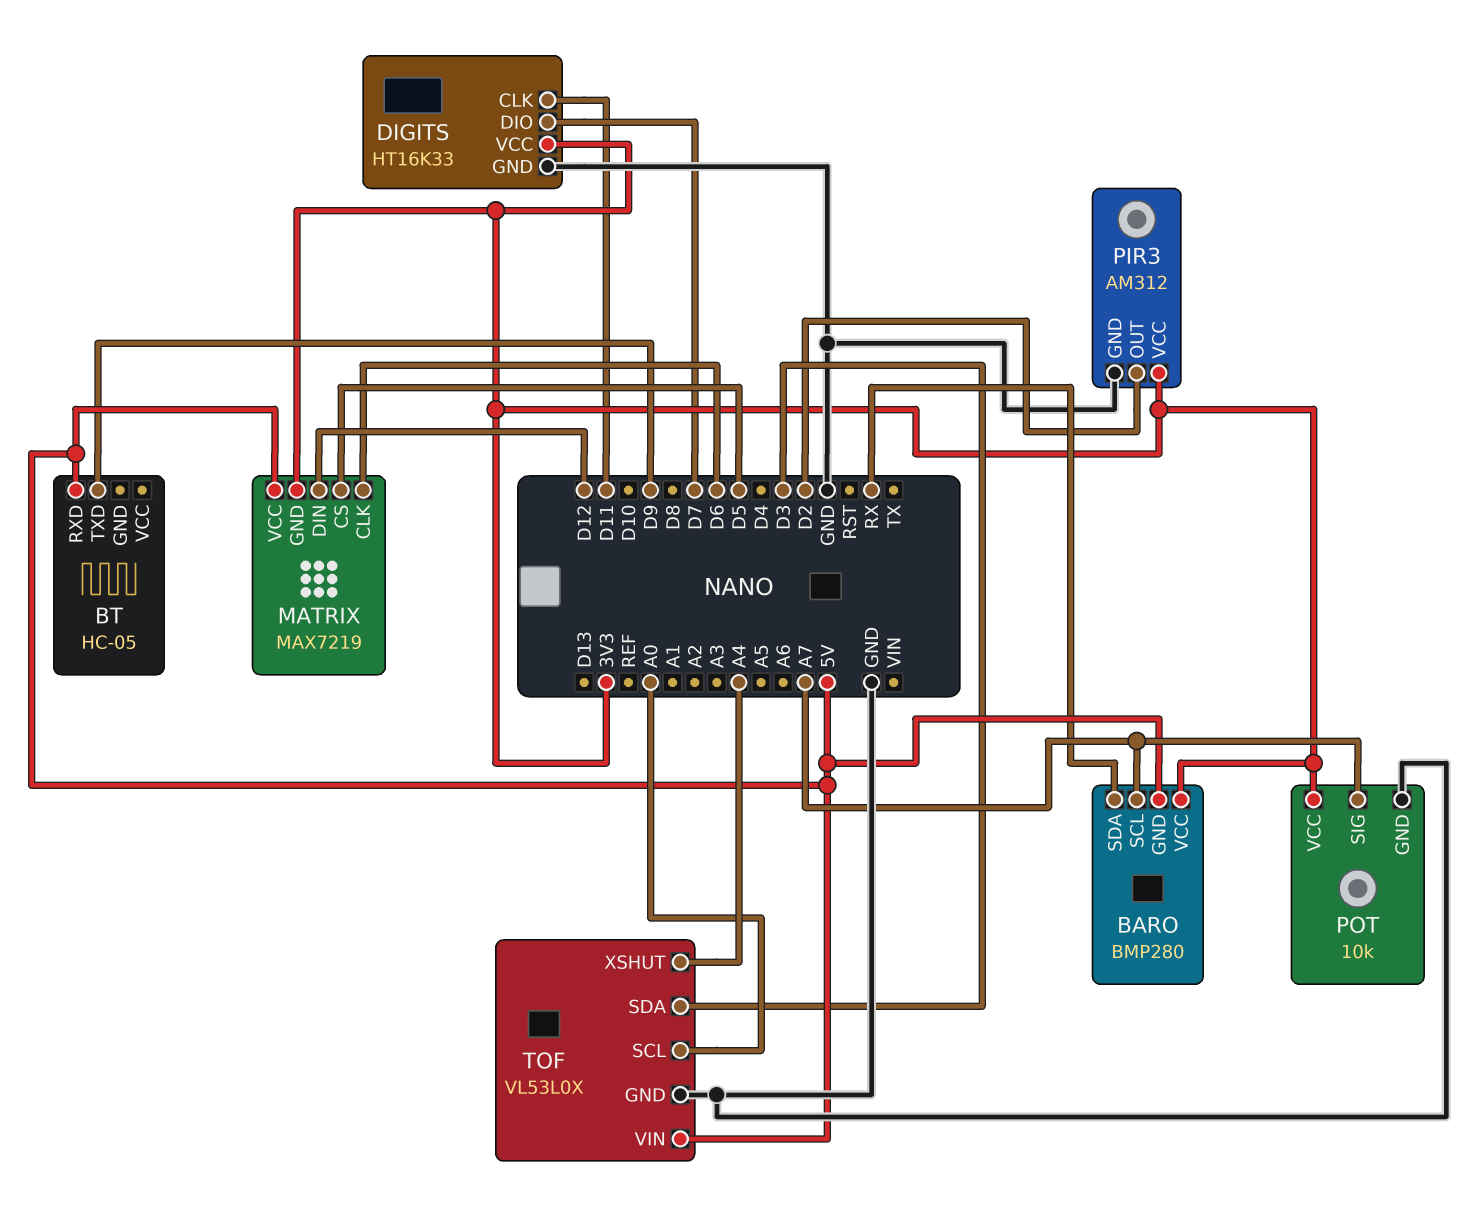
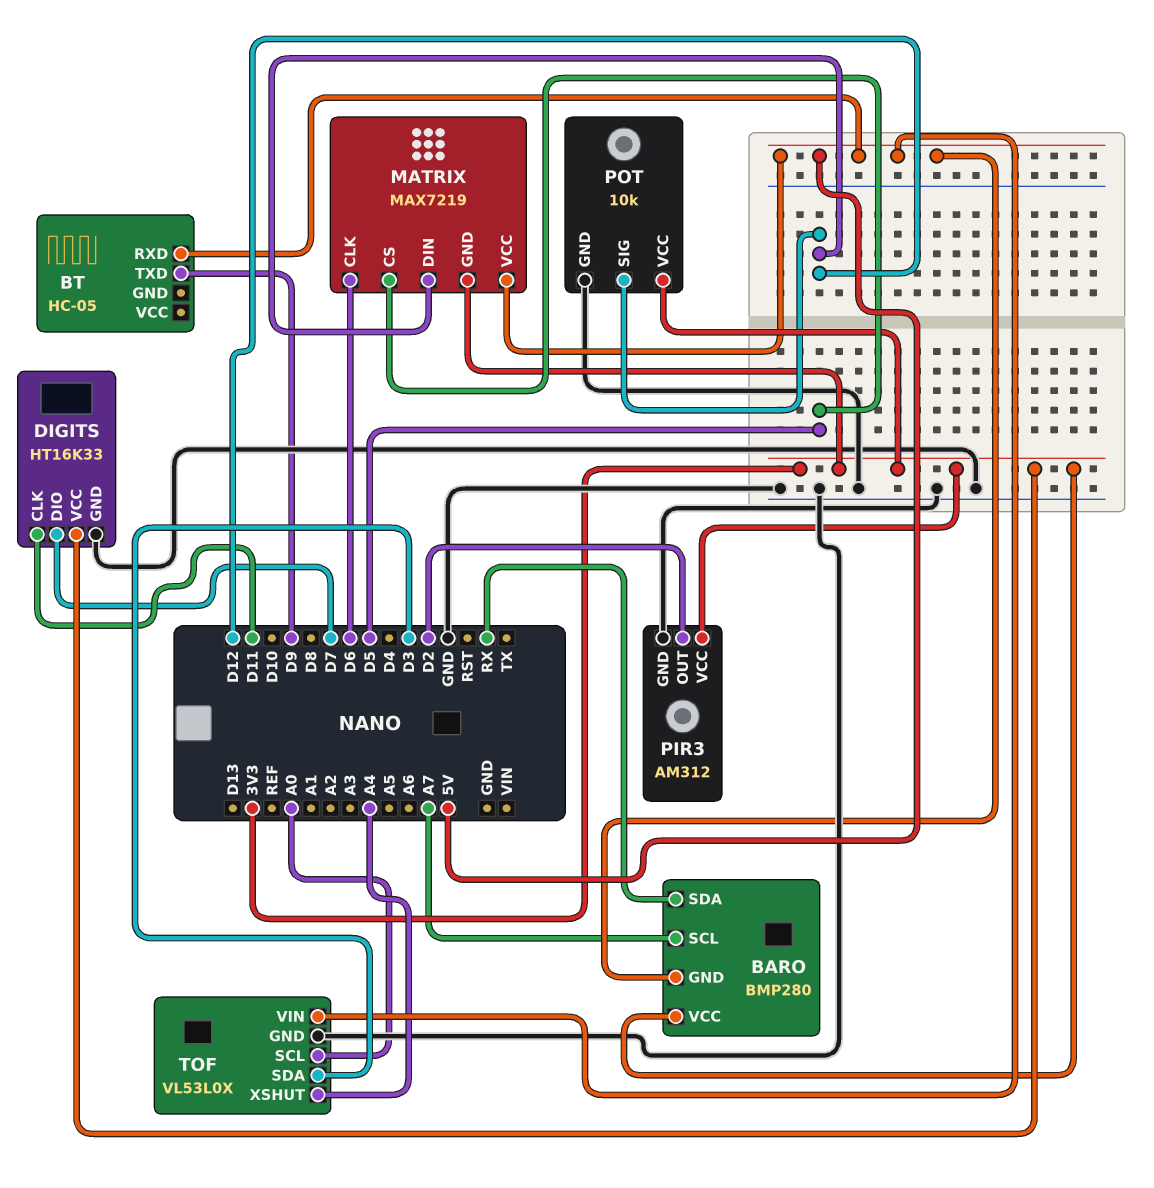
POT pin SIG: A7 -> D12

